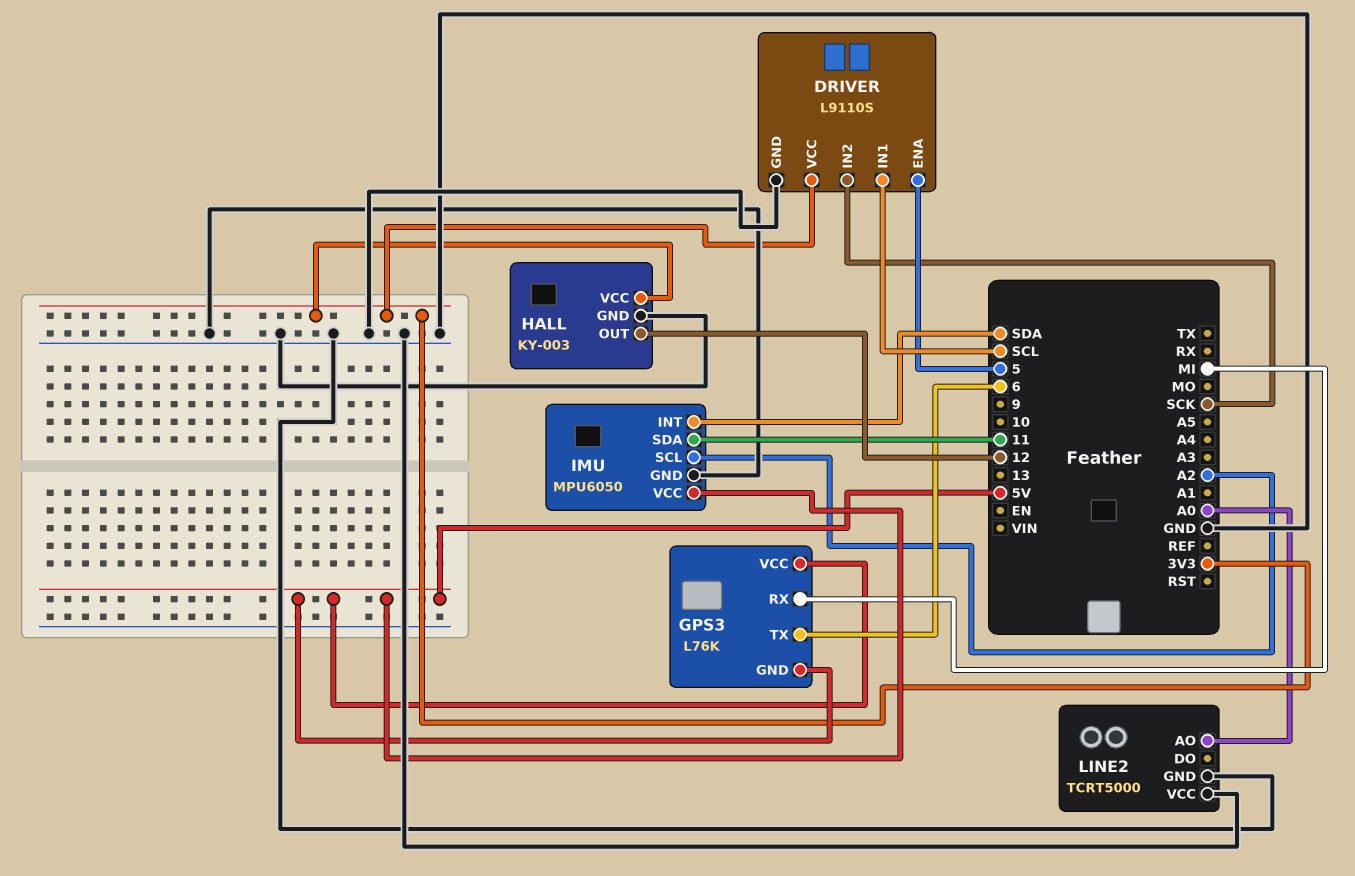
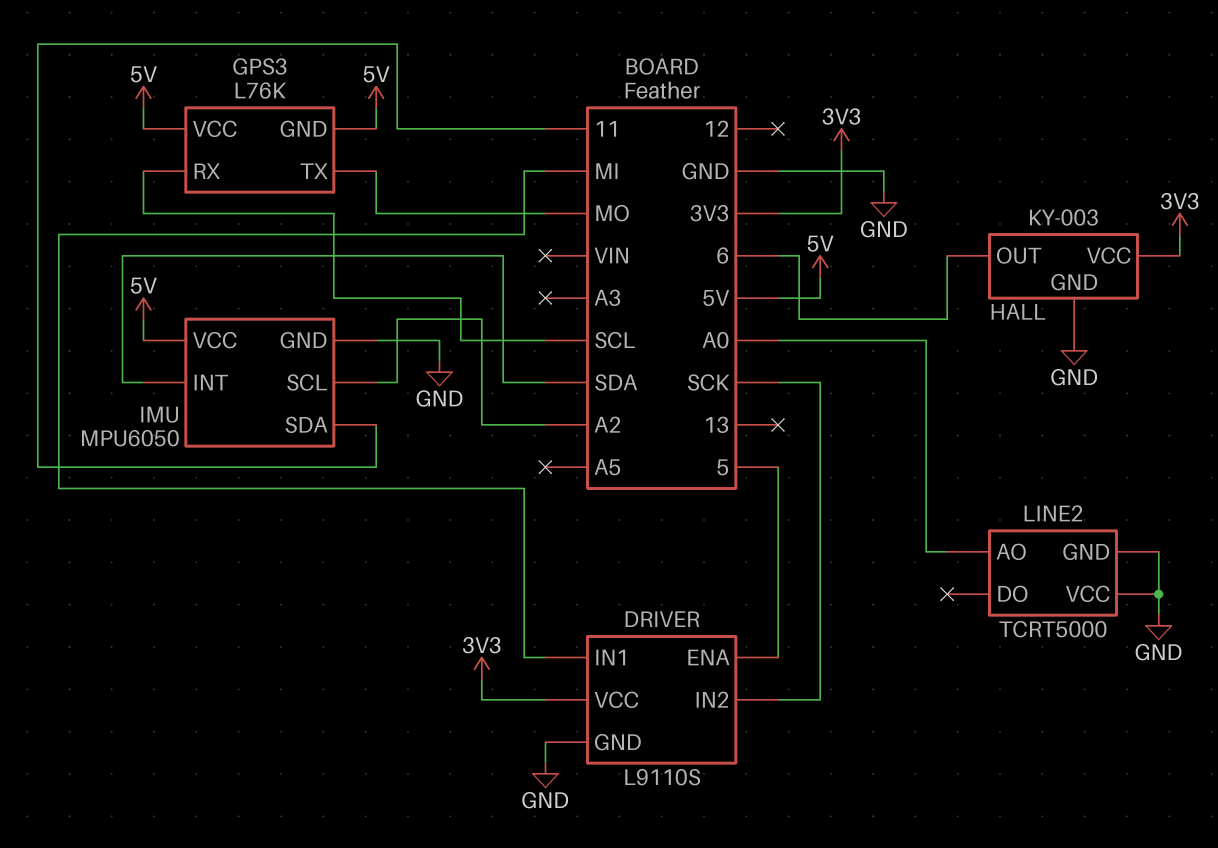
DRIVER pin IN1: SCL -> MI
GPS3 pin RX: MI -> SCL
GPS3 pin TX: 6 -> MO
HALL pin OUT: 12 -> 6

